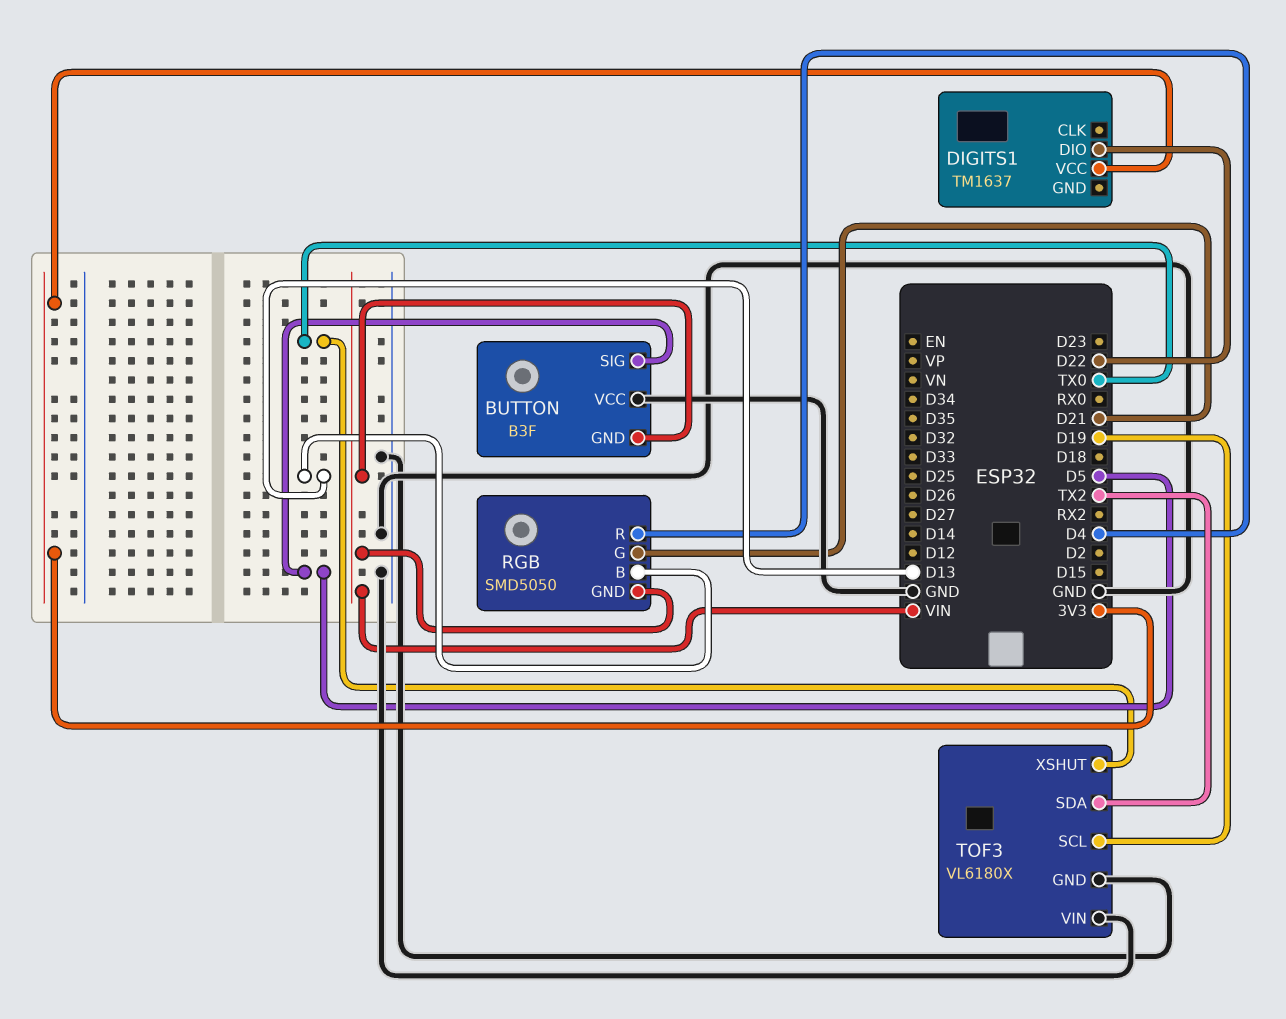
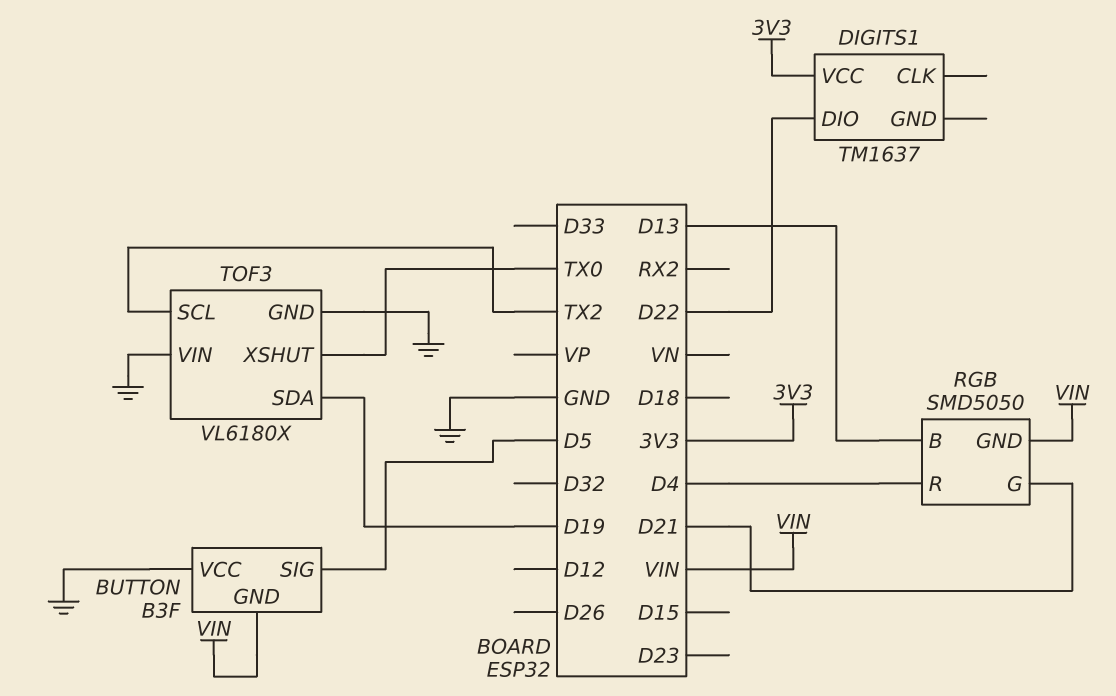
TOF3 pin SCL: D19 -> TX2
TOF3 pin SDA: TX2 -> D19

